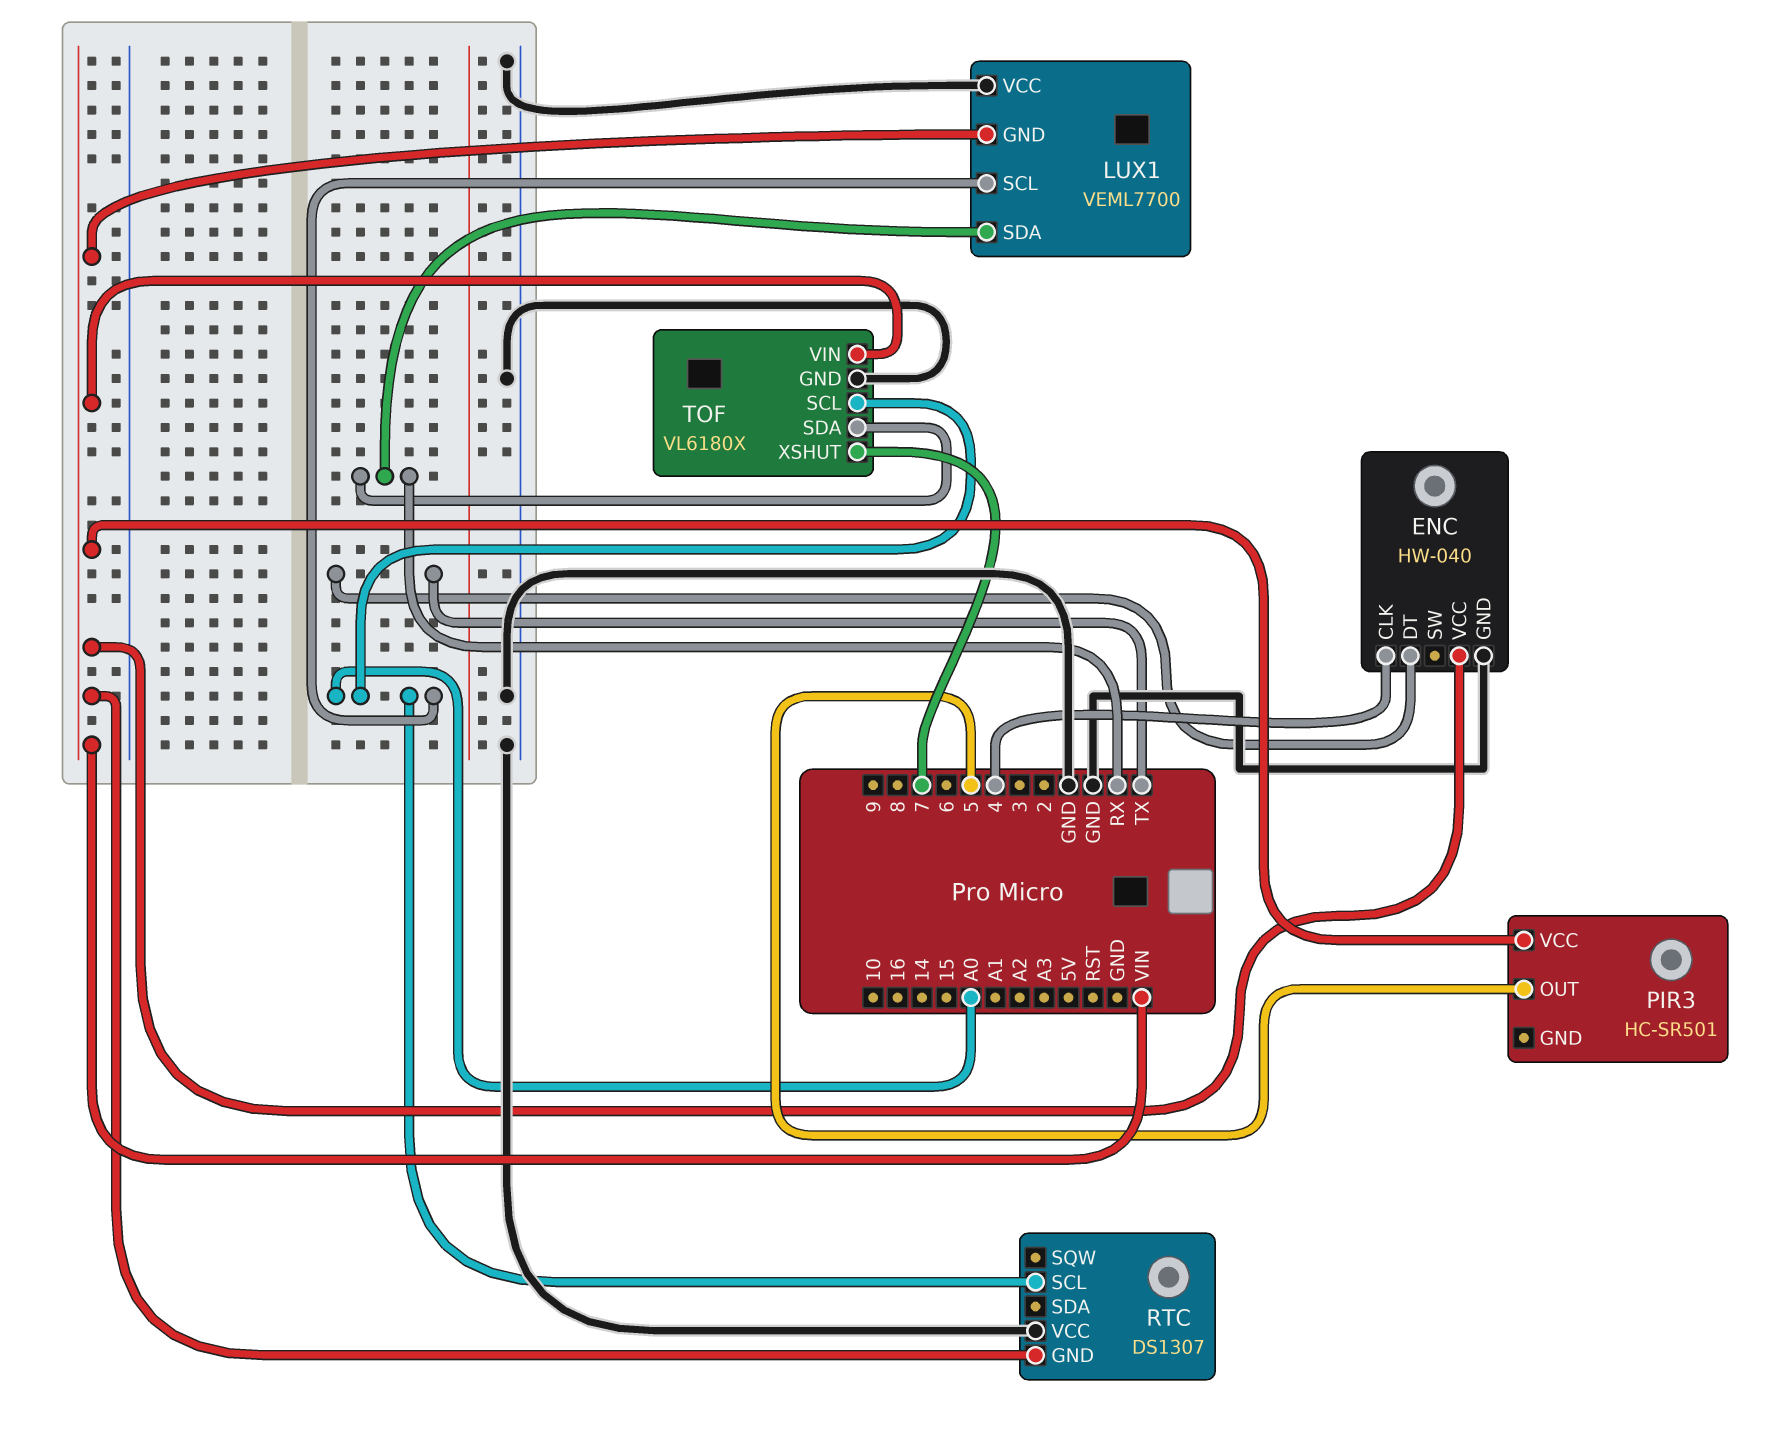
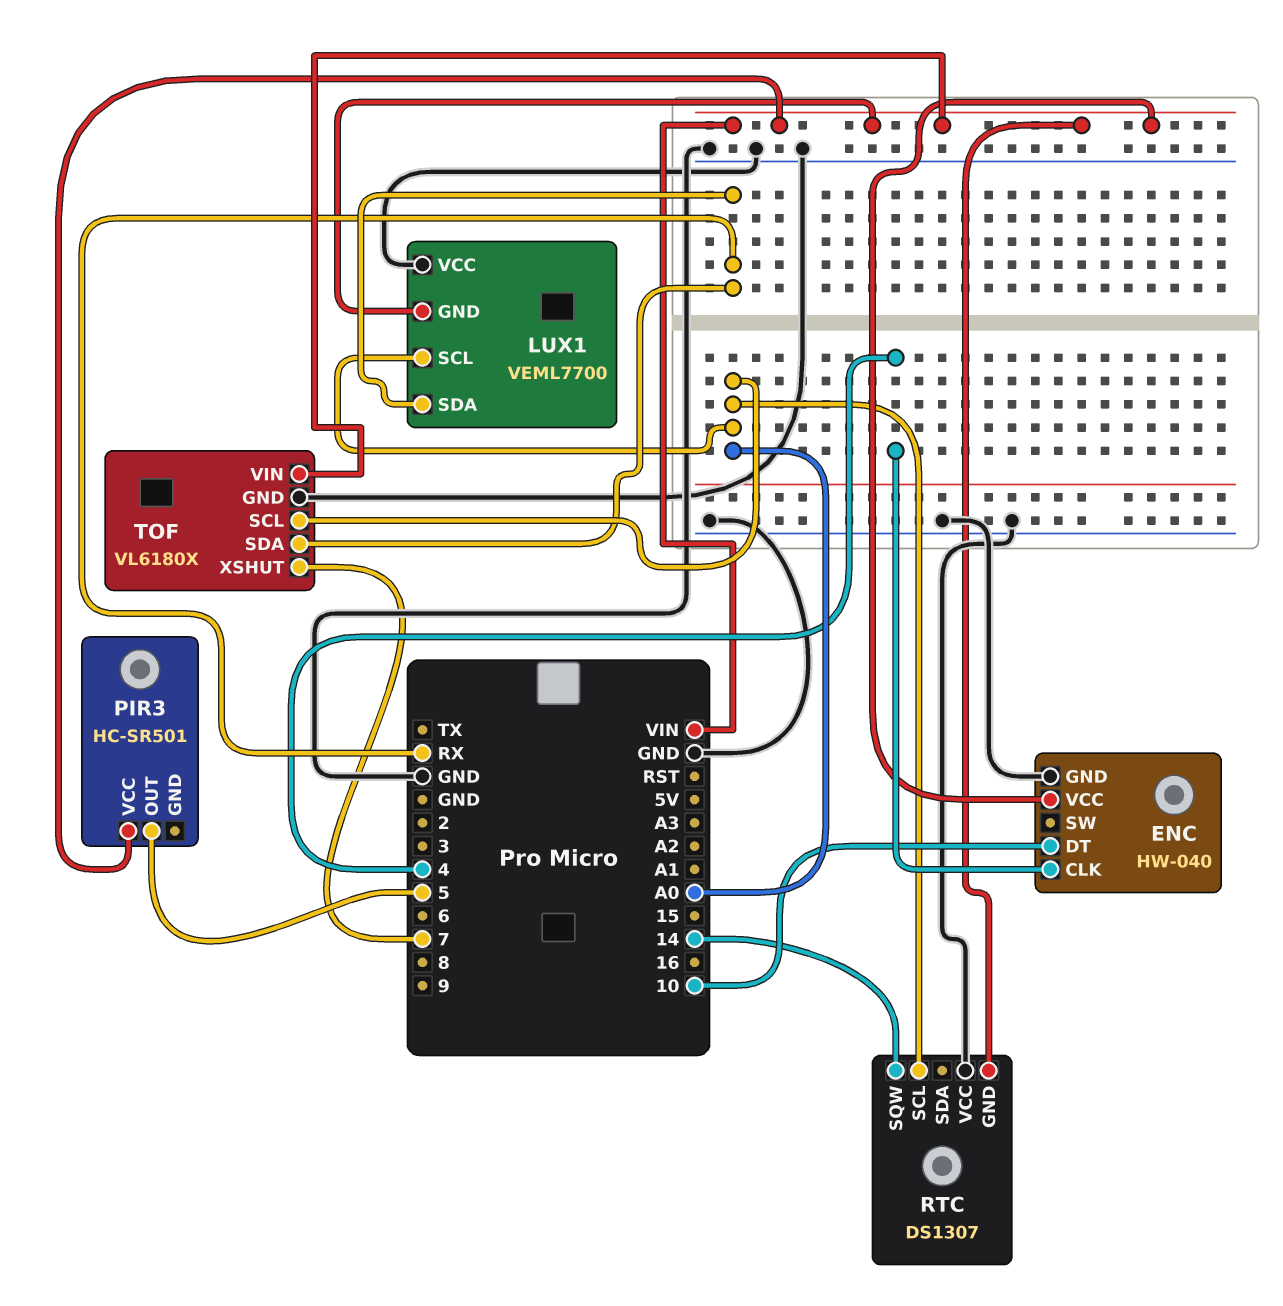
ENC pin DT: TX -> 10
RTC pin SQW: none -> 14

